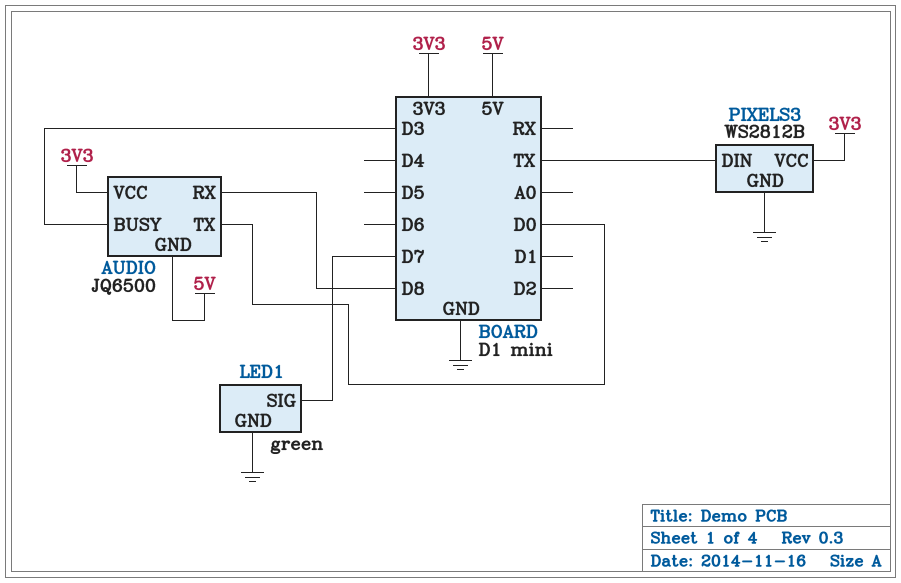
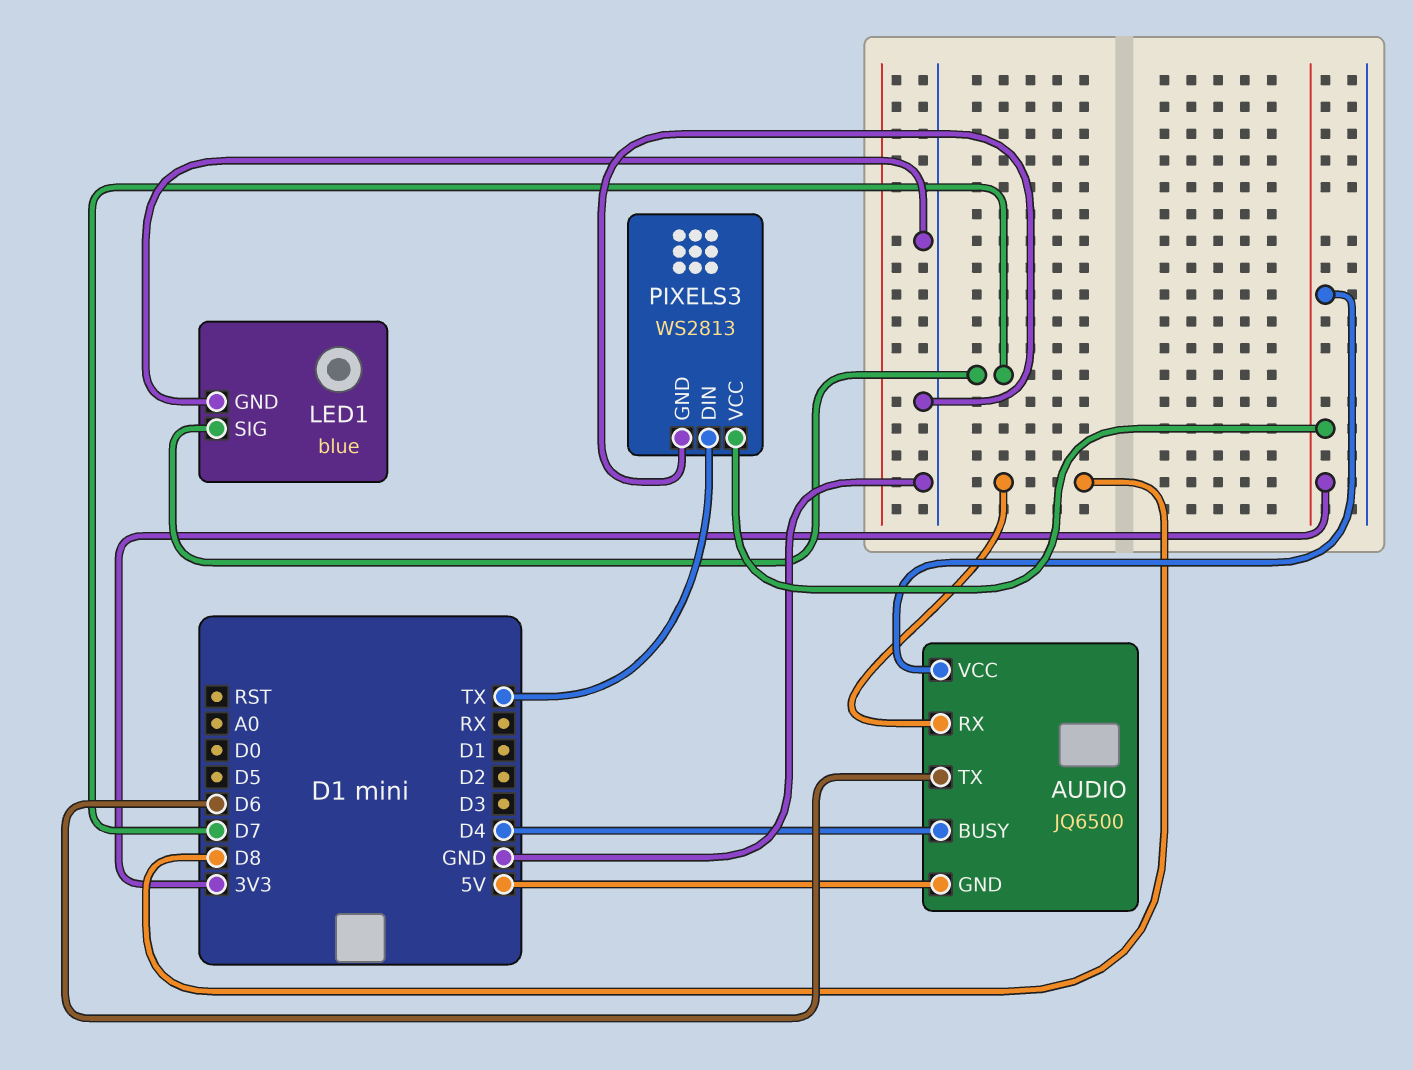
AUDIO pin BUSY: D3 -> D4
AUDIO pin TX: D0 -> D6
LED1: green -> blue
PIXELS3: WS2812B -> WS2813

